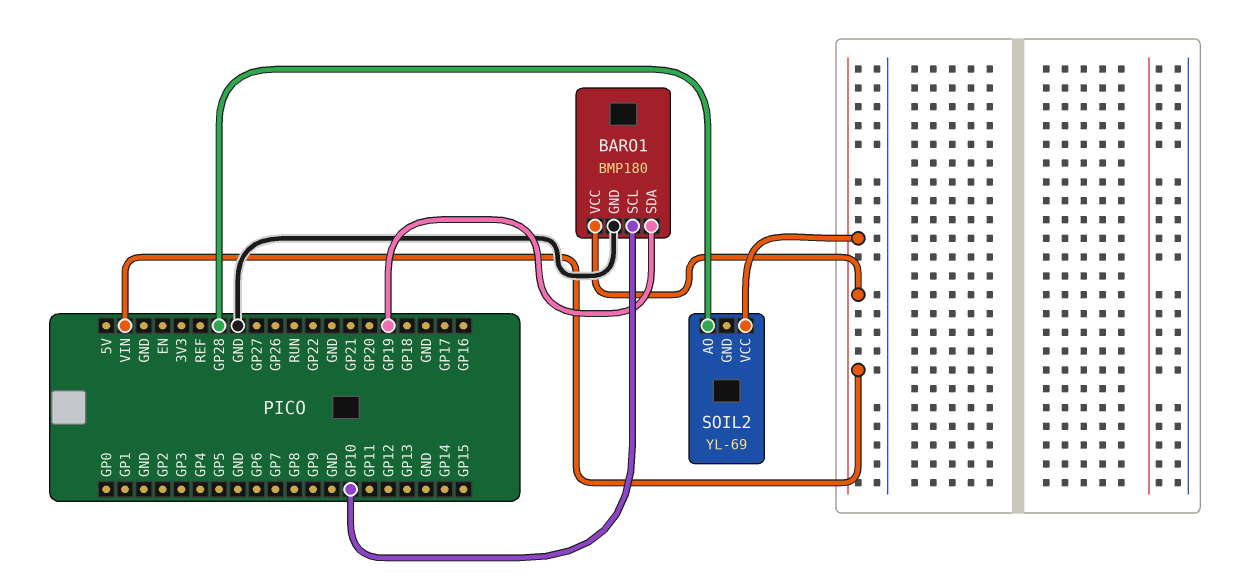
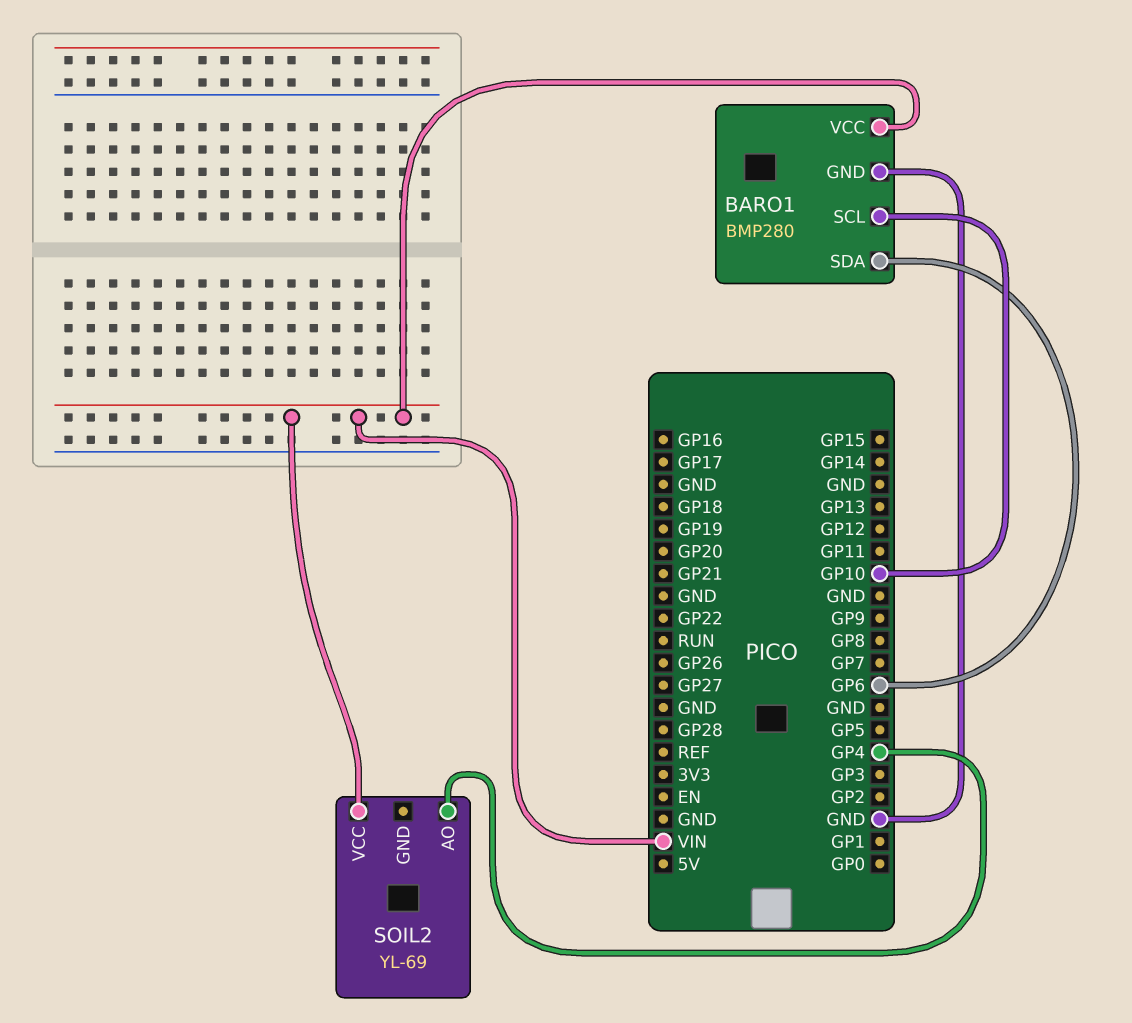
BARO1: BMP180 -> BMP280
BARO1 pin SDA: GP19 -> GP6
SOIL2 pin AO: GP28 -> GP4

